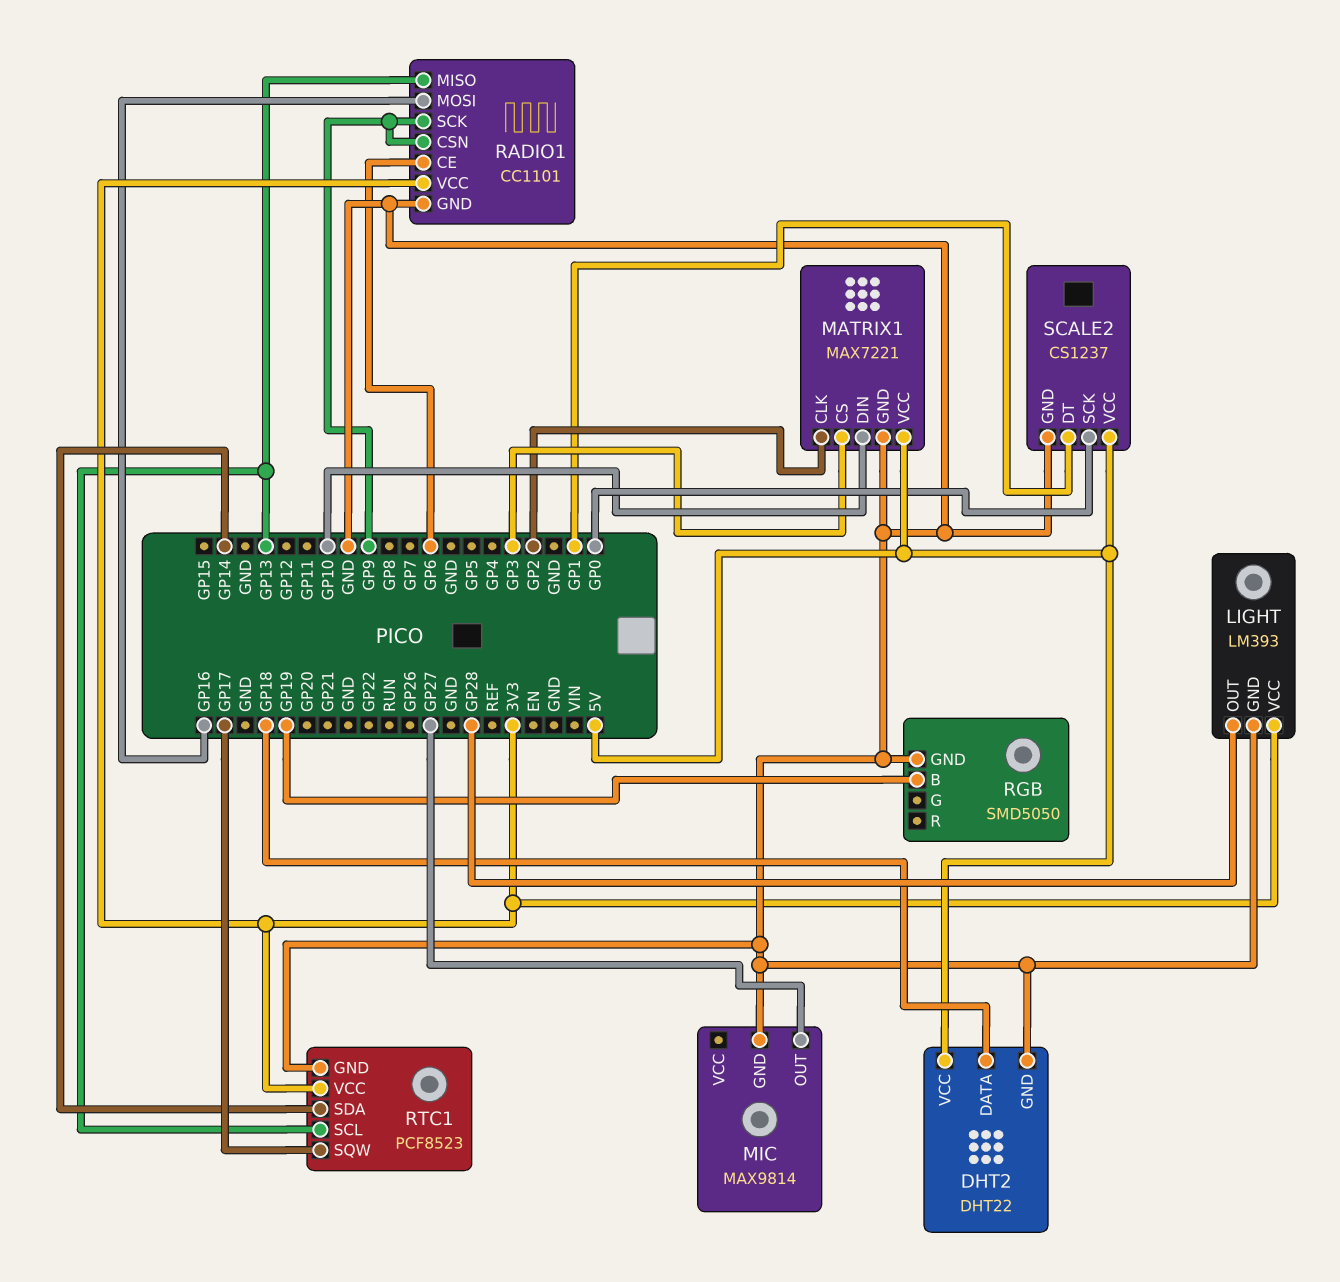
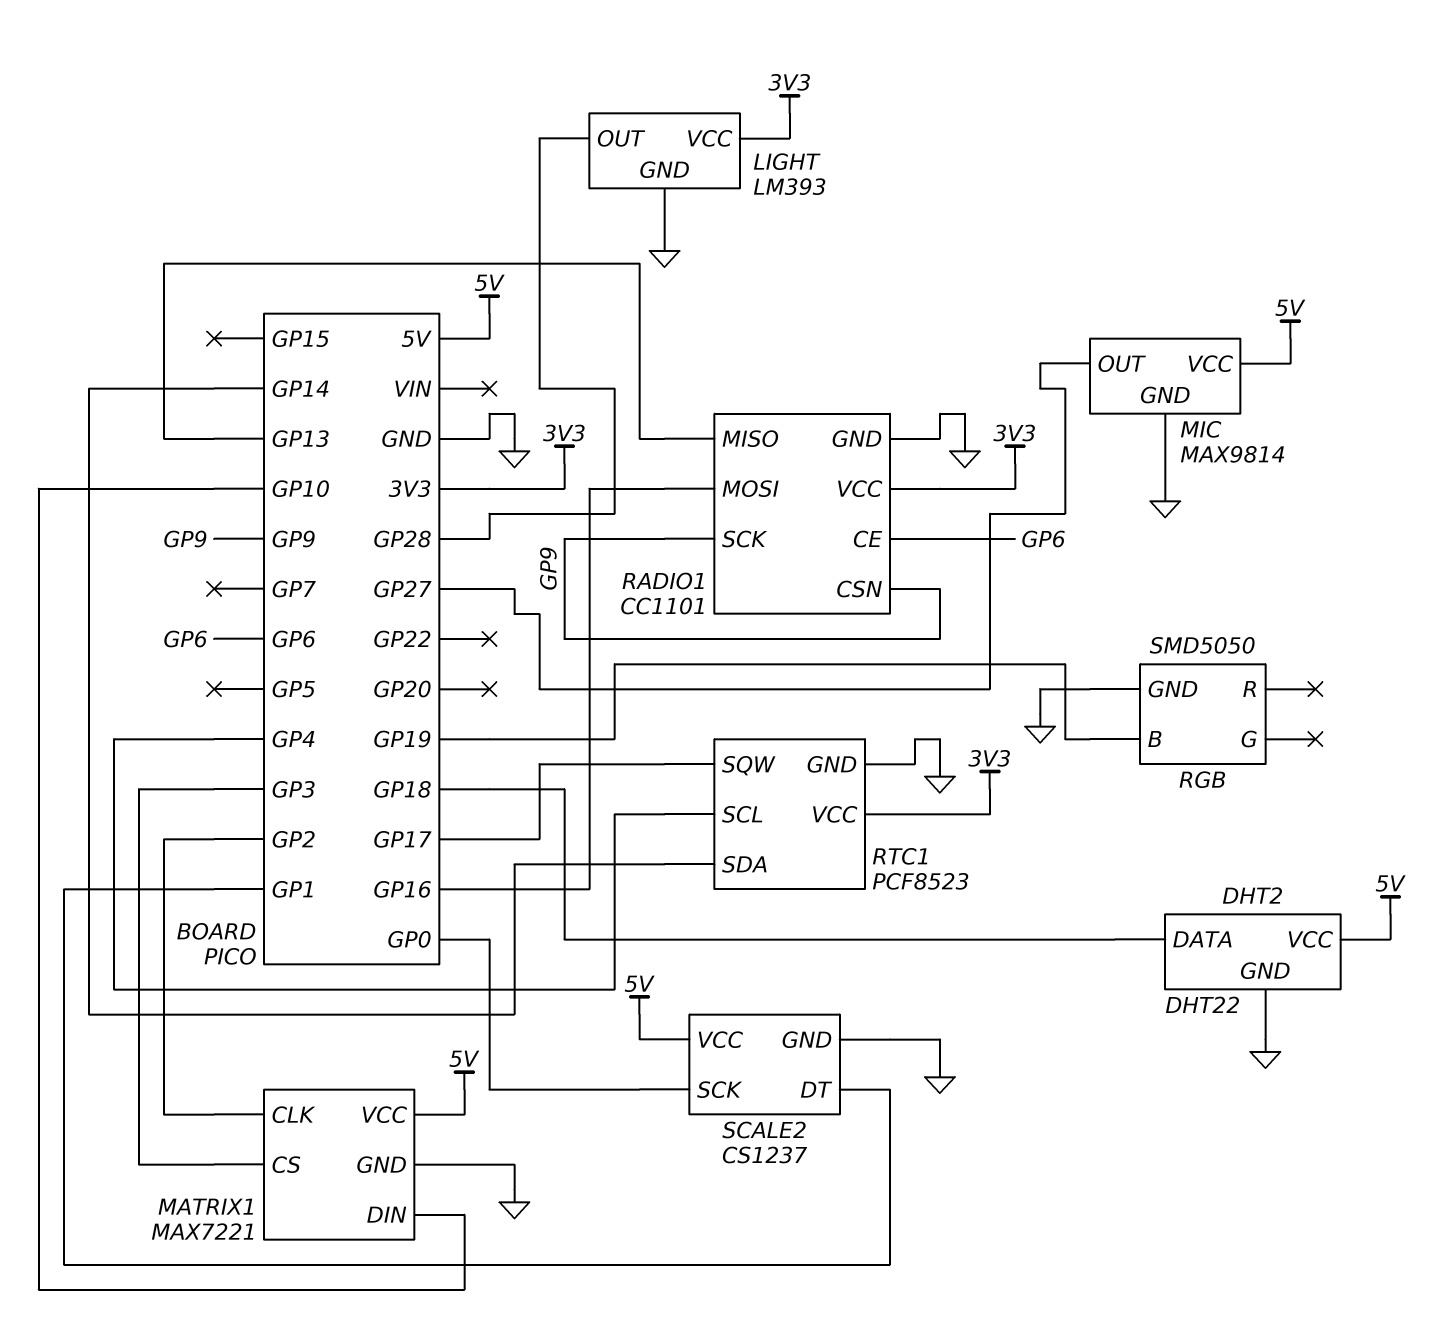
MIC pin VCC: none -> 5V
RTC1 pin SCL: GP13 -> GP4

